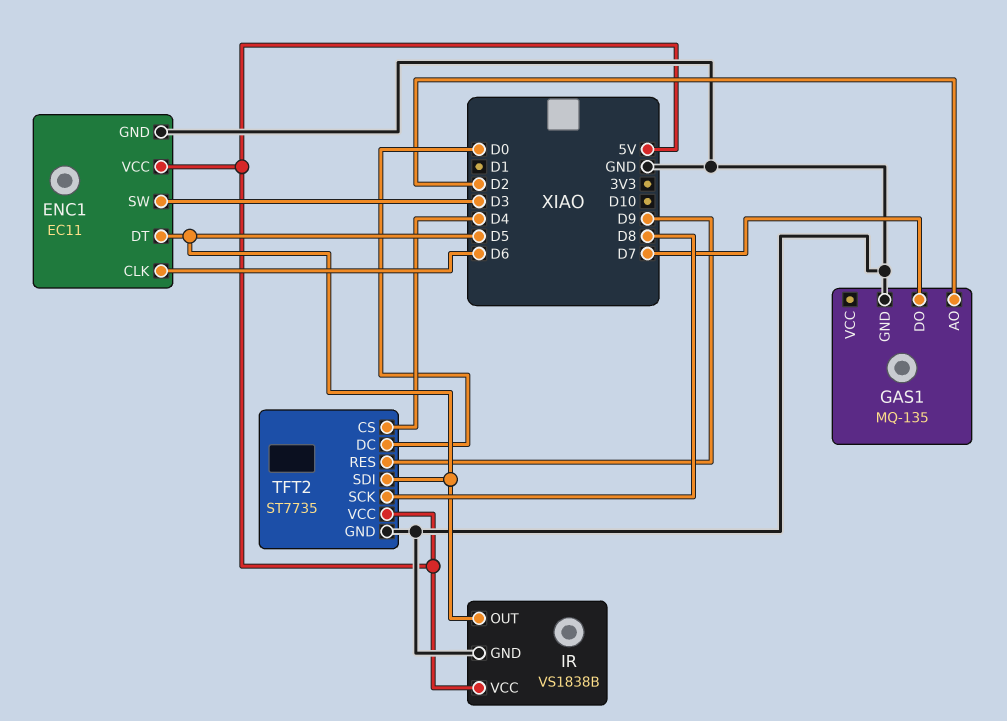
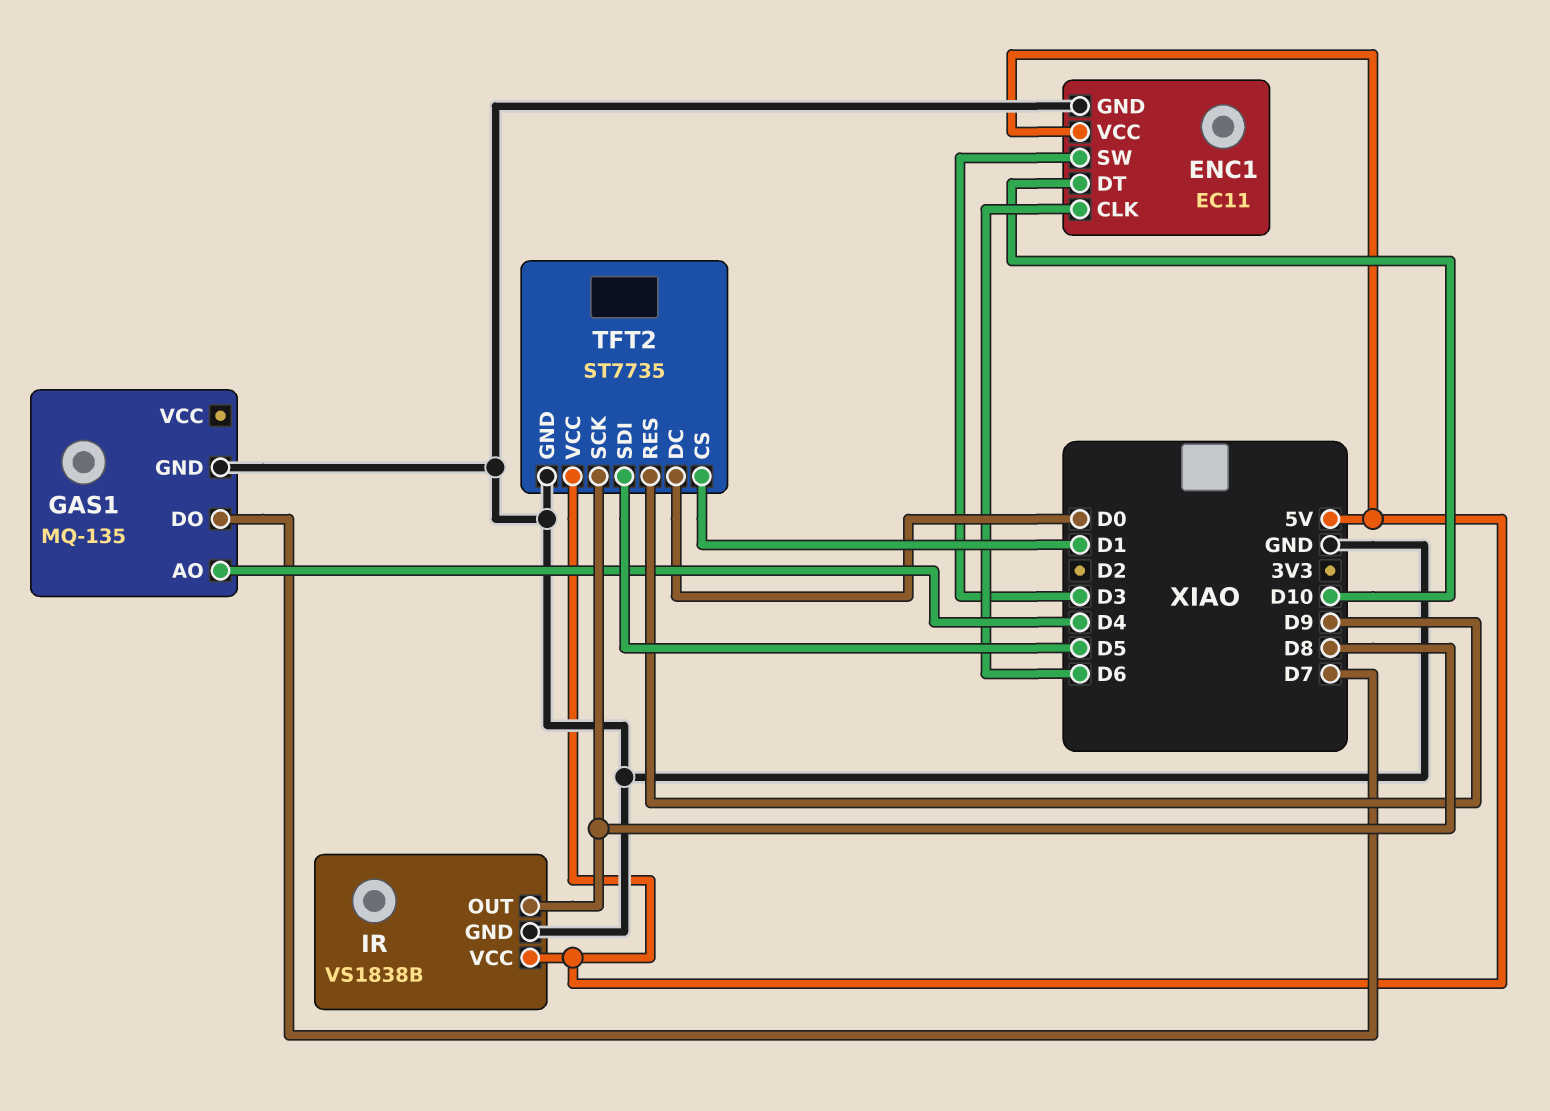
ENC1 pin DT: D5 -> D10
GAS1 pin AO: D2 -> D4
IR pin OUT: D5 -> D8
TFT2 pin CS: D4 -> D1

